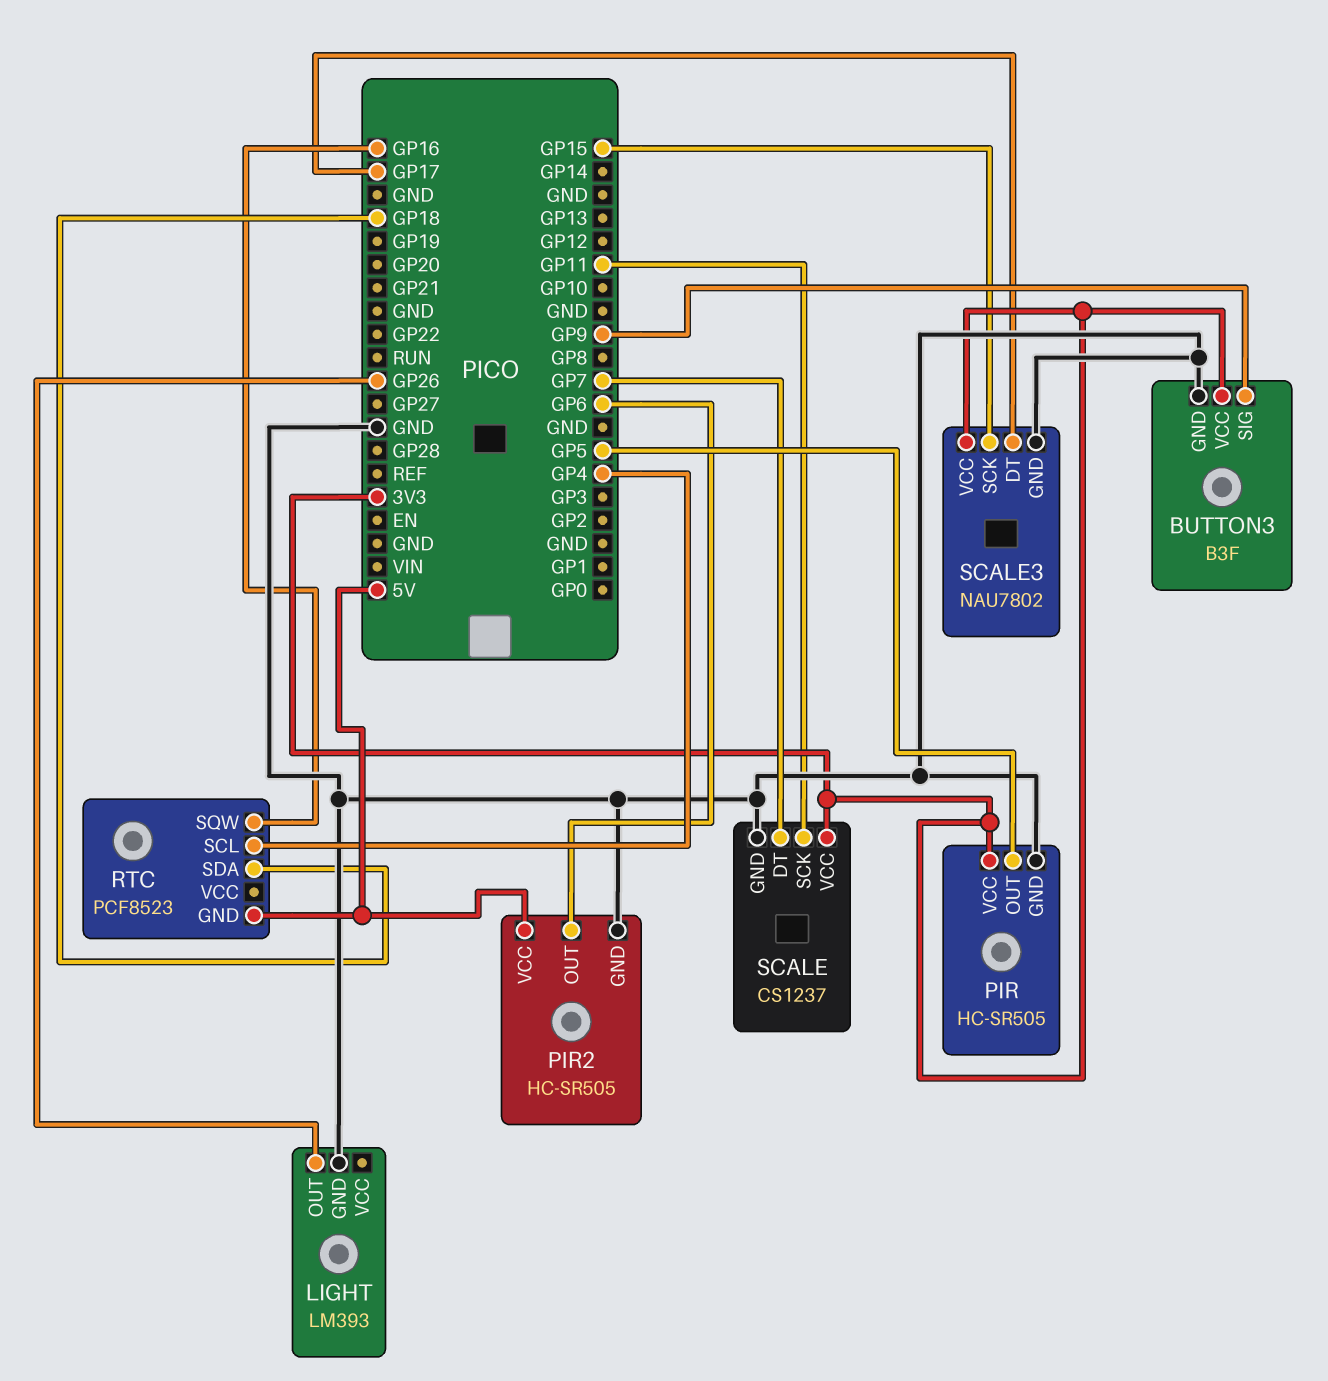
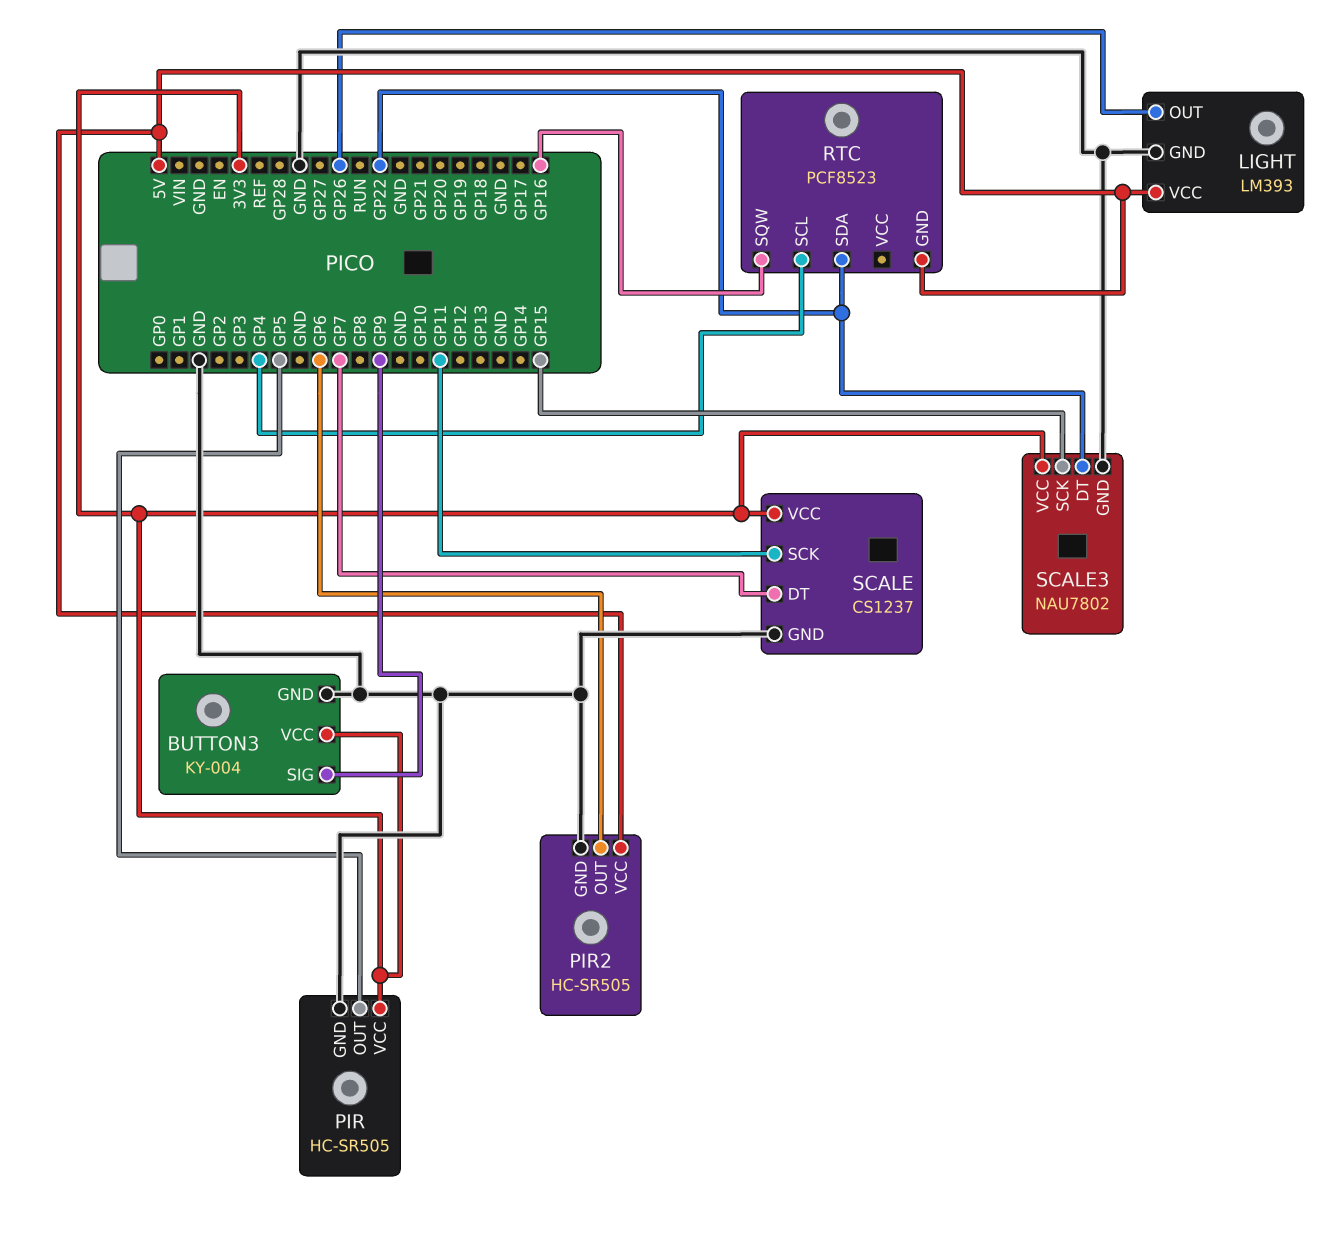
BUTTON3: B3F -> KY-004
LIGHT pin VCC: none -> 5V
RTC pin SDA: GP18 -> GP22
SCALE3 pin DT: GP17 -> GP22

